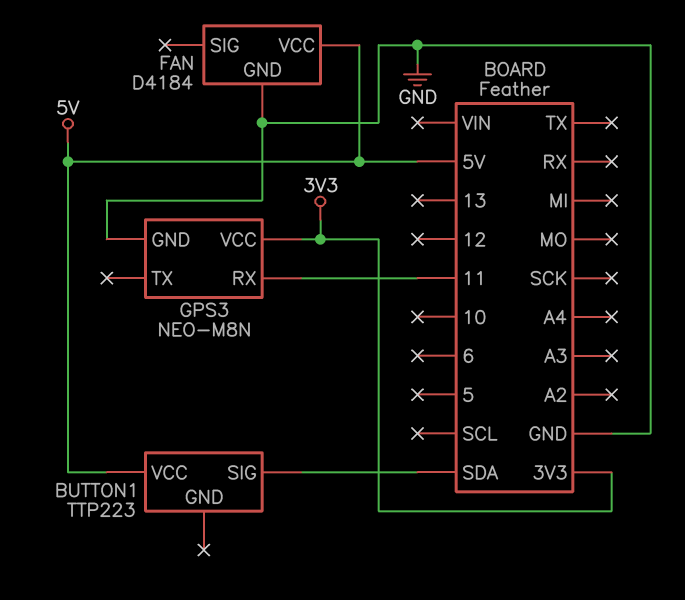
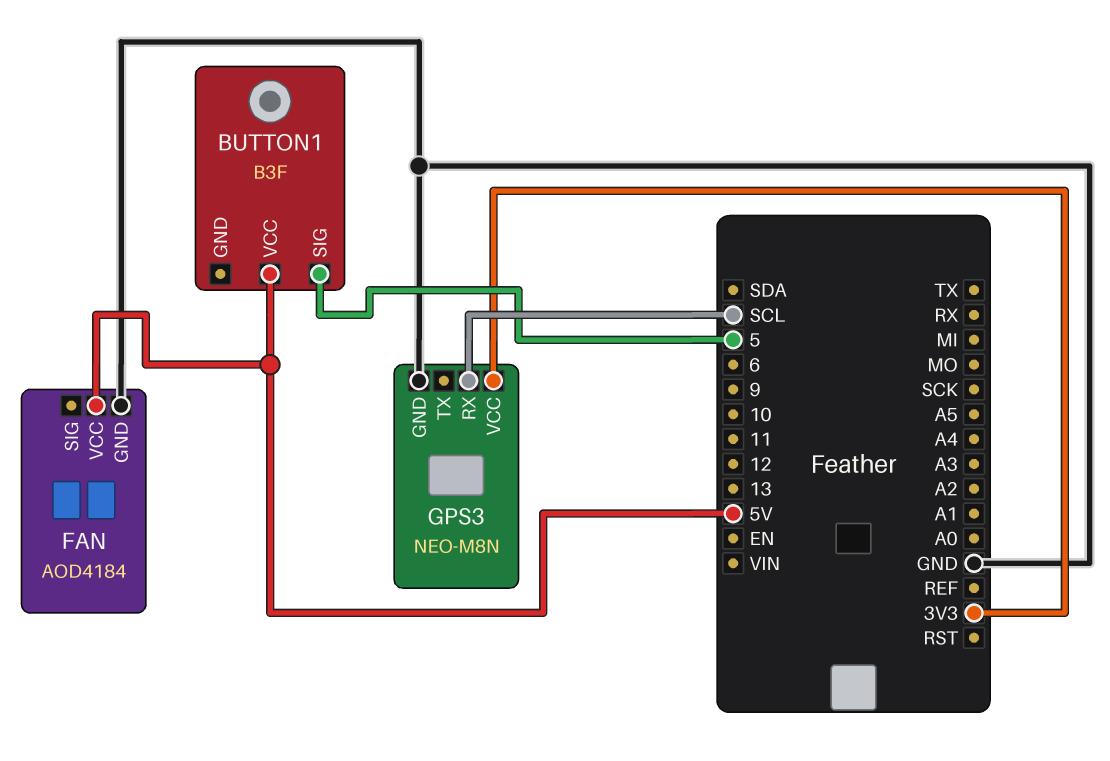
BUTTON1: TTP223 -> B3F
BUTTON1 pin SIG: SDA -> 5
FAN: D4184 -> AOD4184
GPS3 pin RX: 11 -> SCL

